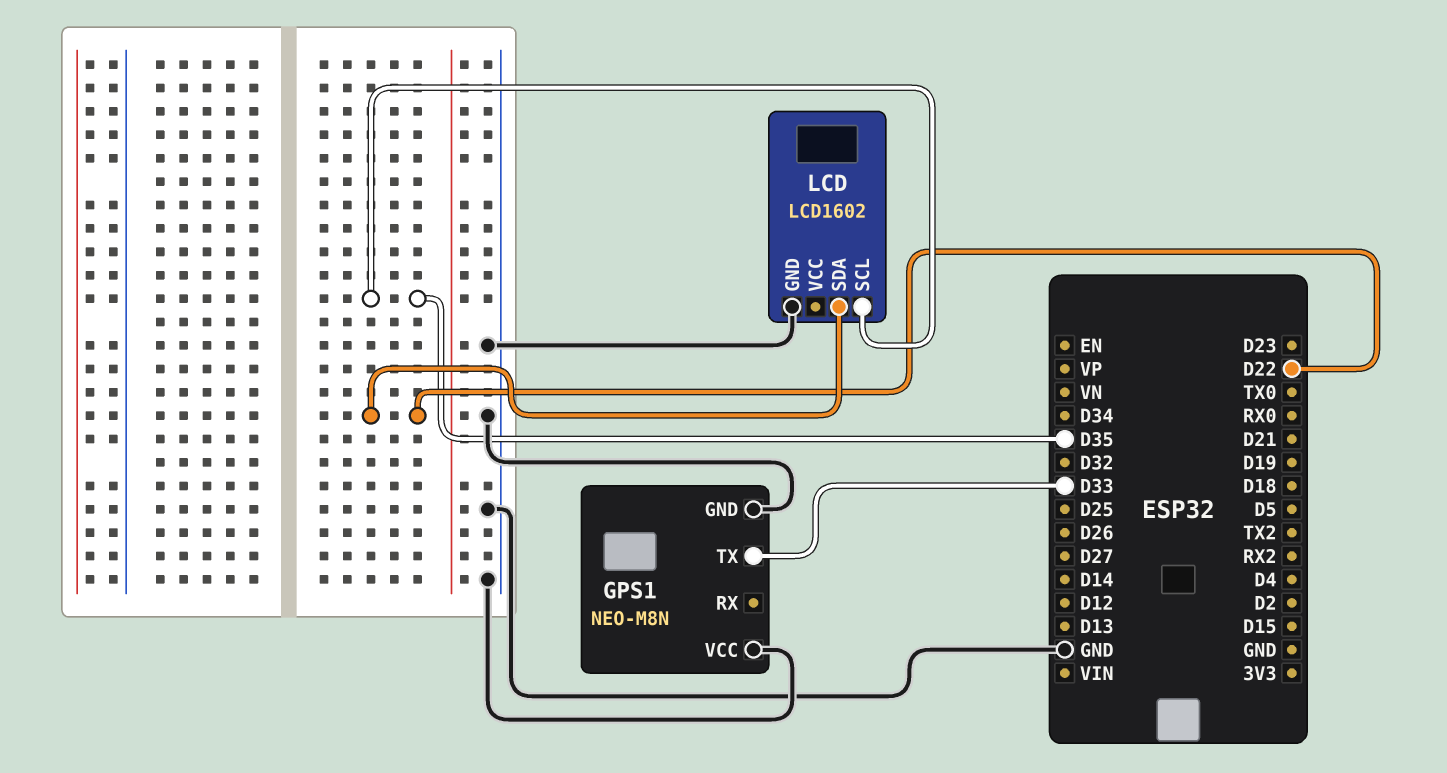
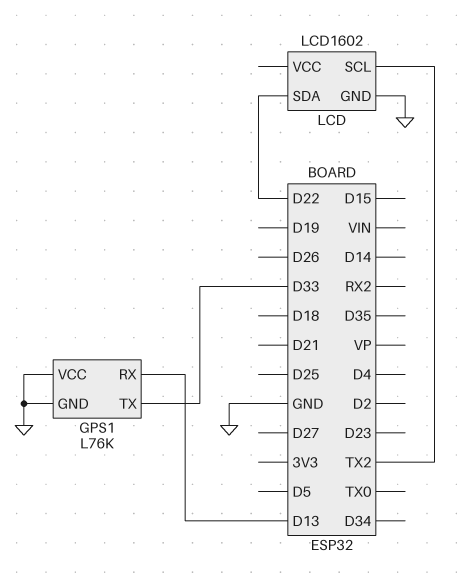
GPS1: NEO-M8N -> L76K
GPS1 pin RX: none -> D13
LCD pin SCL: D35 -> TX2

